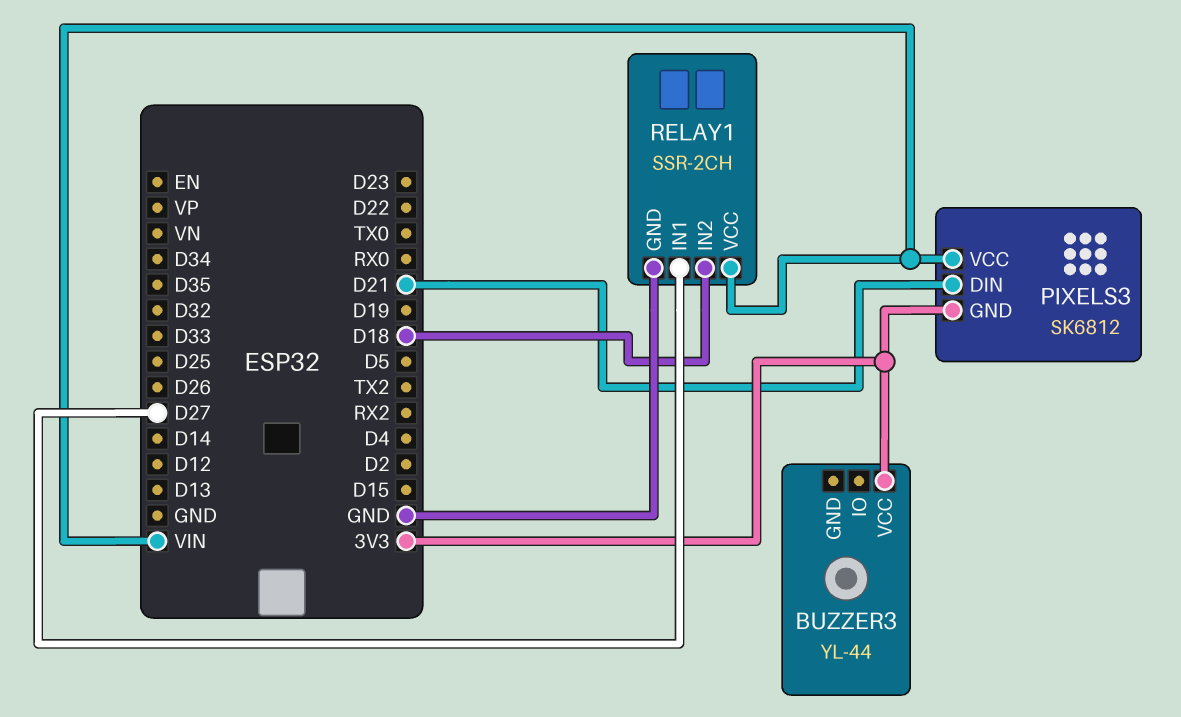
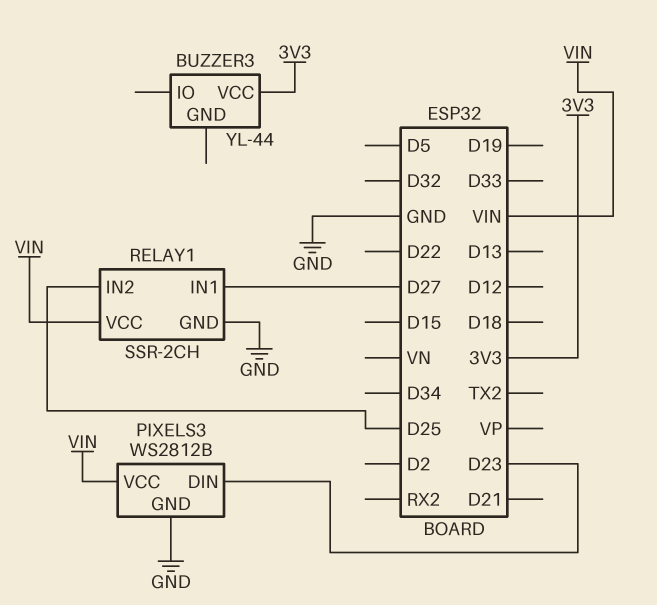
PIXELS3: SK6812 -> WS2812B
PIXELS3 pin DIN: D21 -> D23
PIXELS3 pin GND: 3V3 -> GND
RELAY1 pin IN2: D18 -> D25

